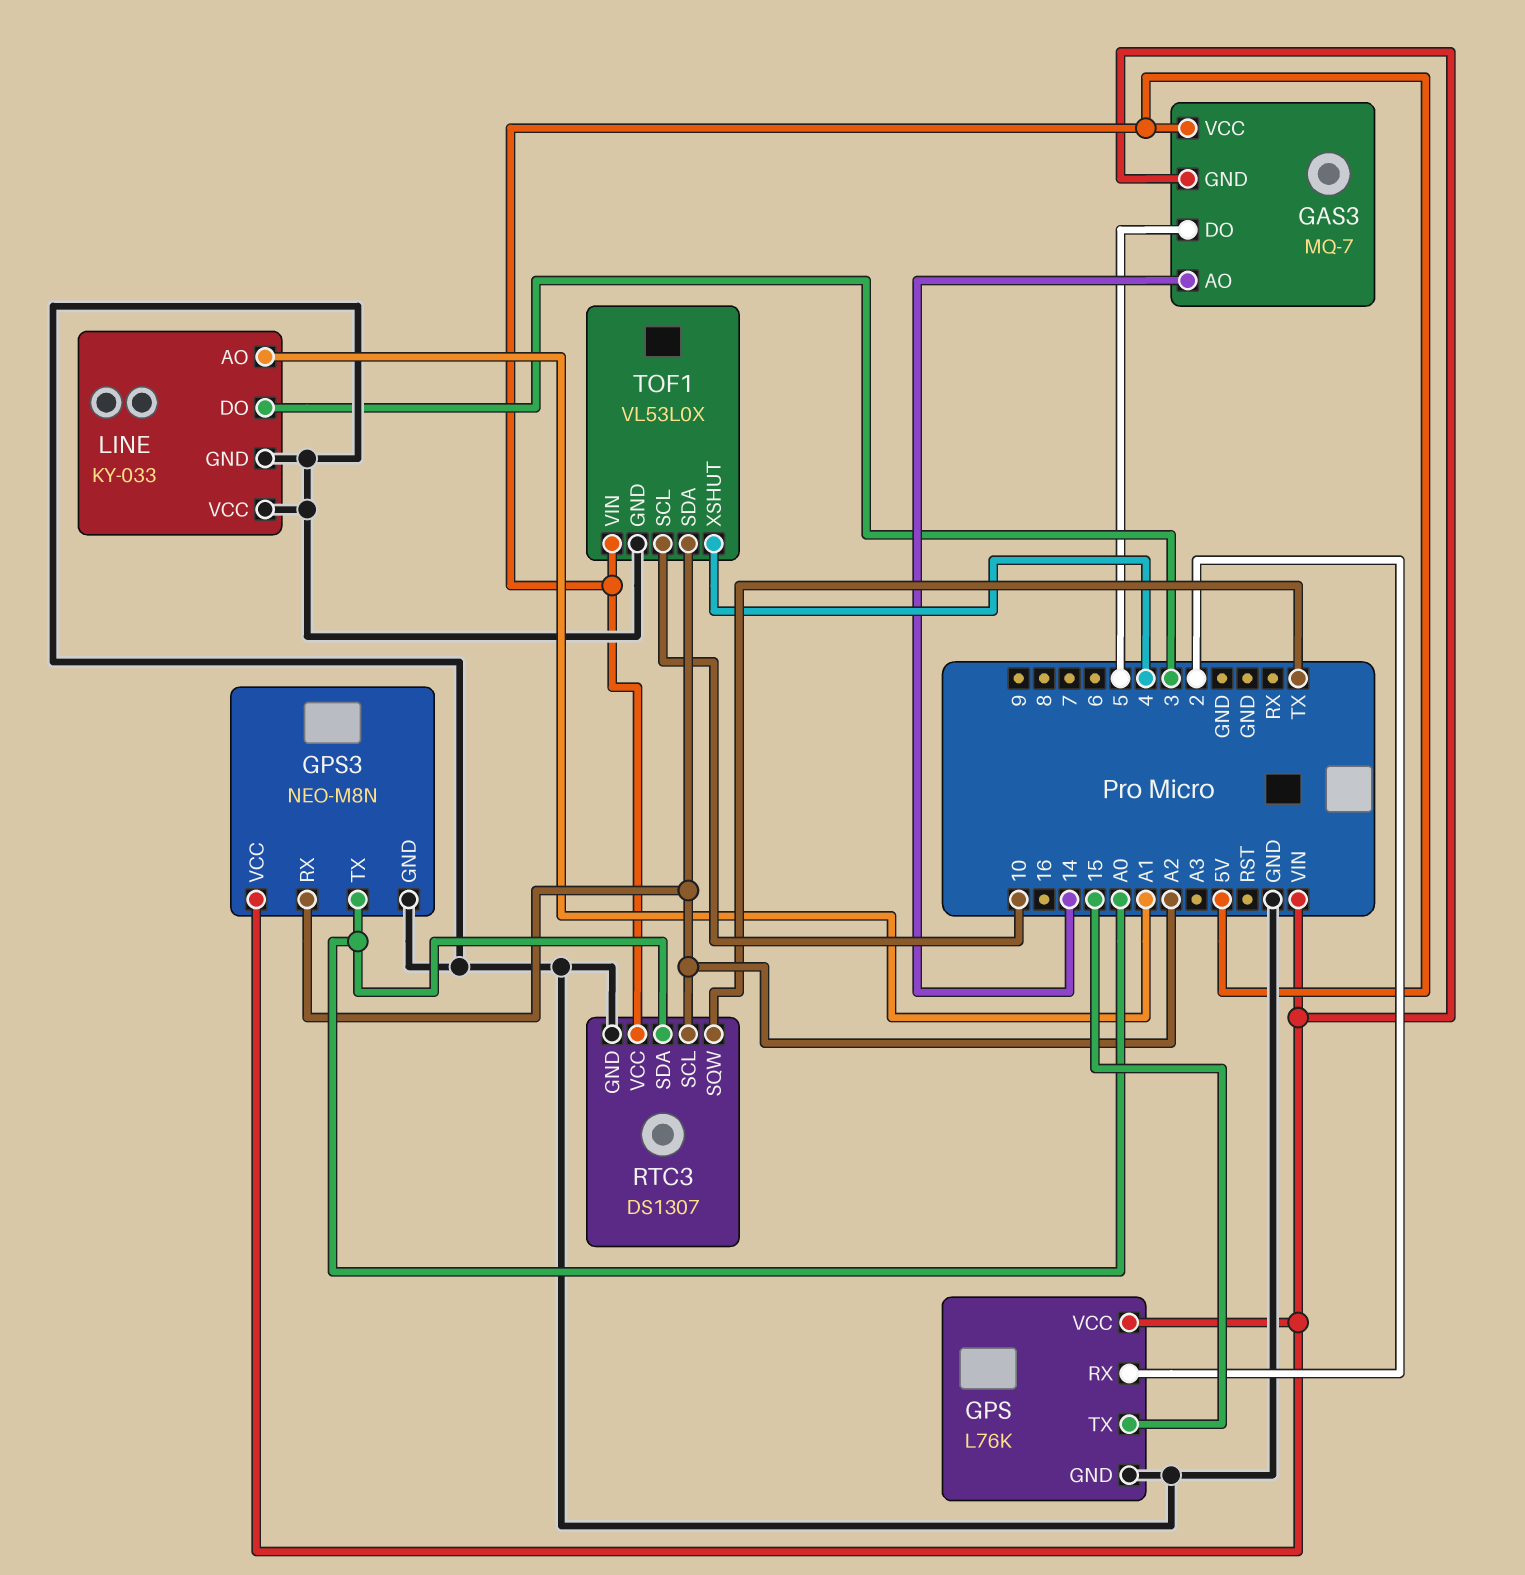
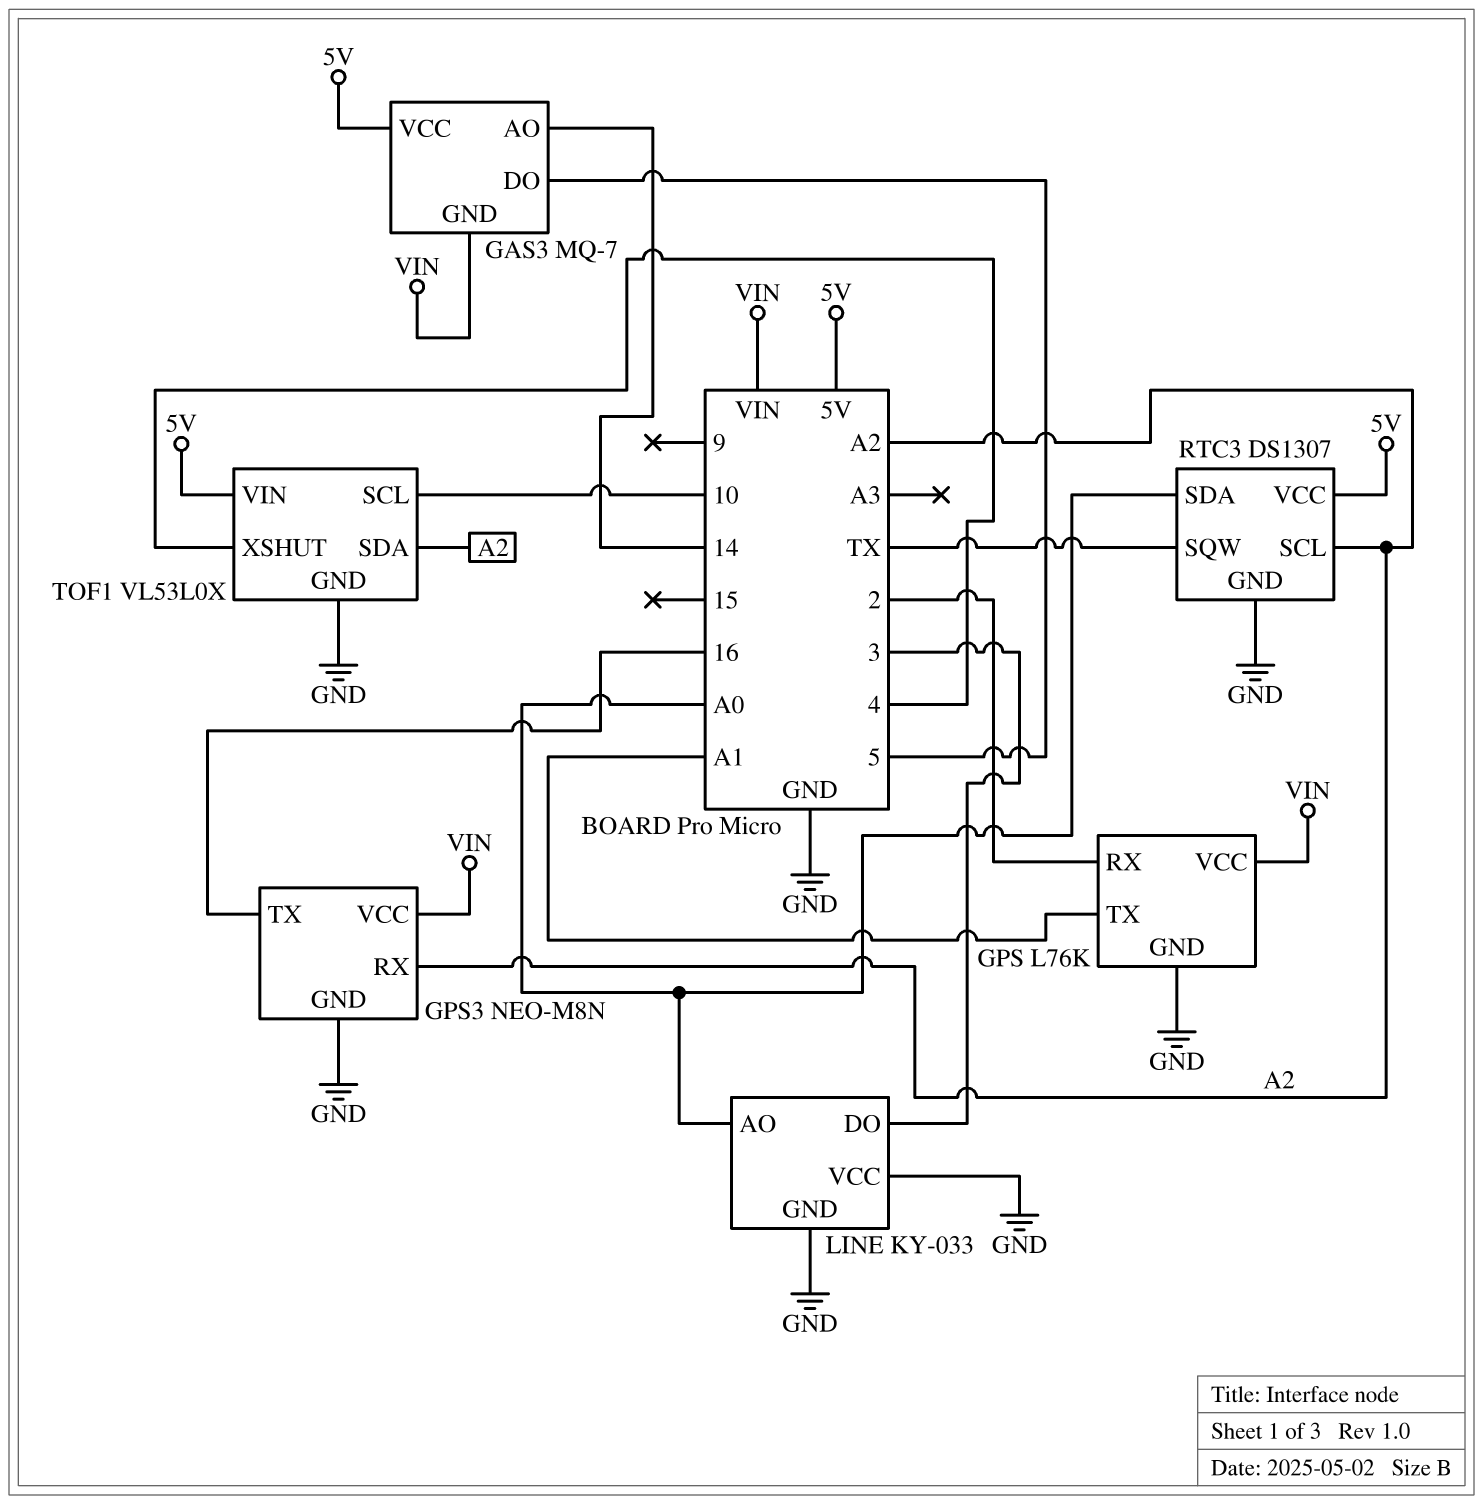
GPS pin TX: 15 -> A1
GPS3 pin TX: A0 -> 16
LINE pin AO: A1 -> A0

